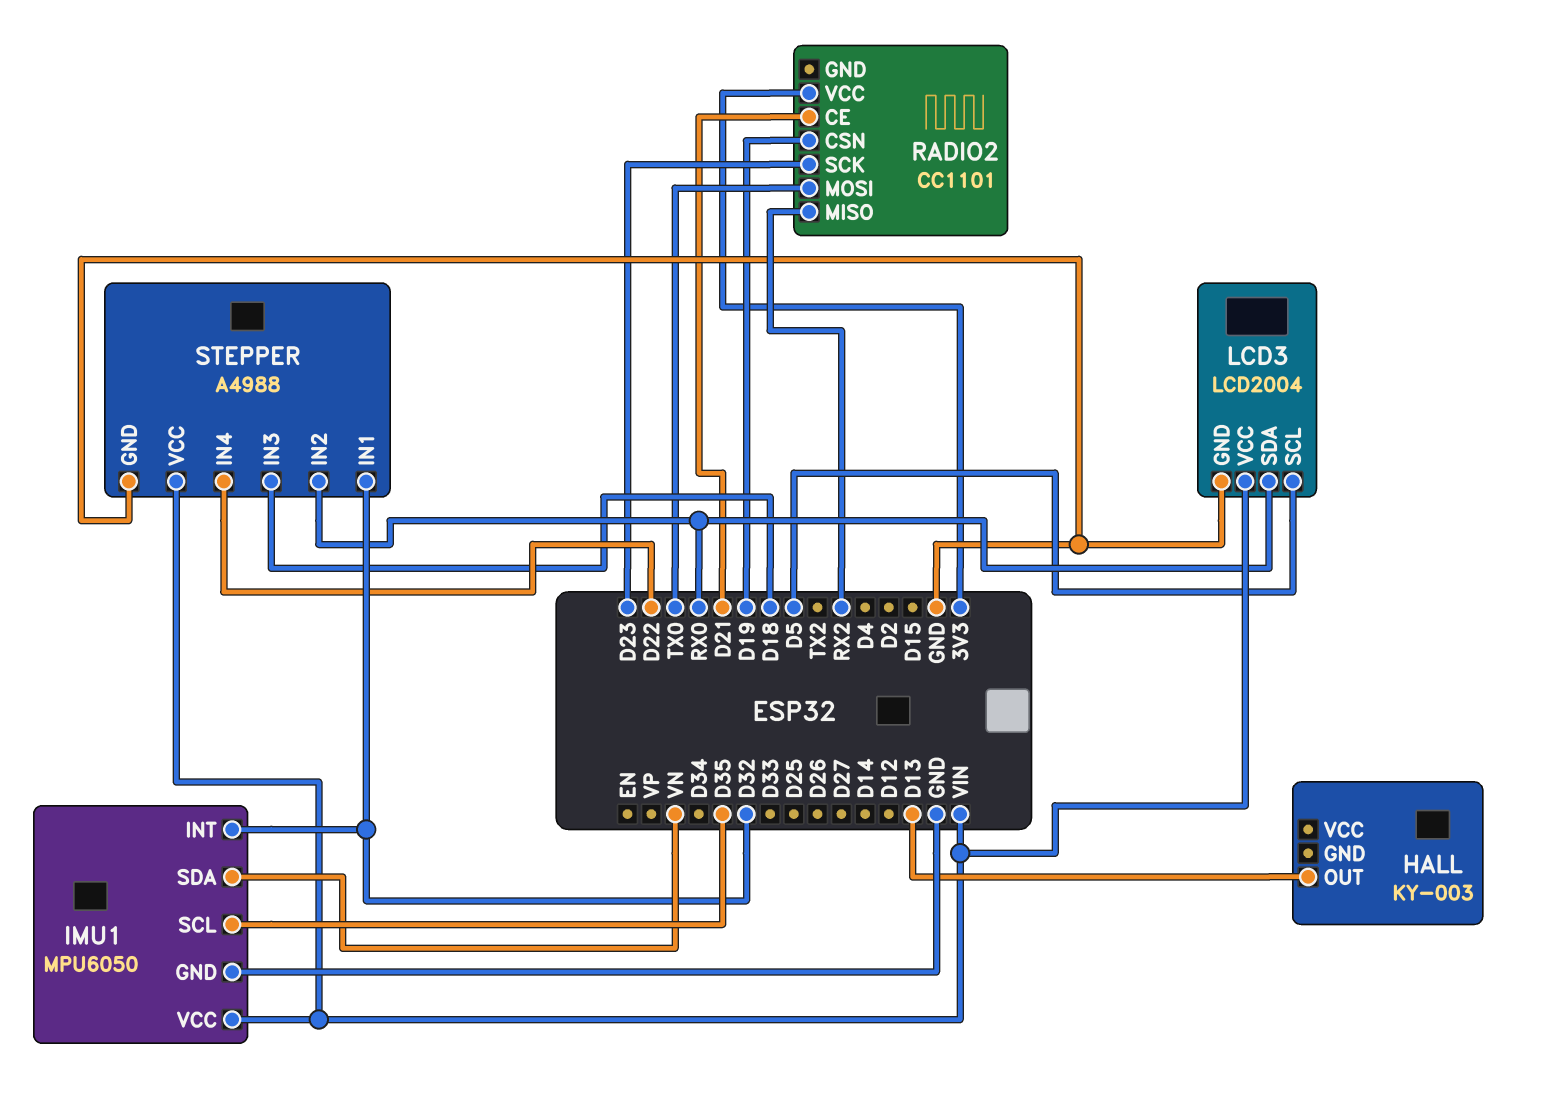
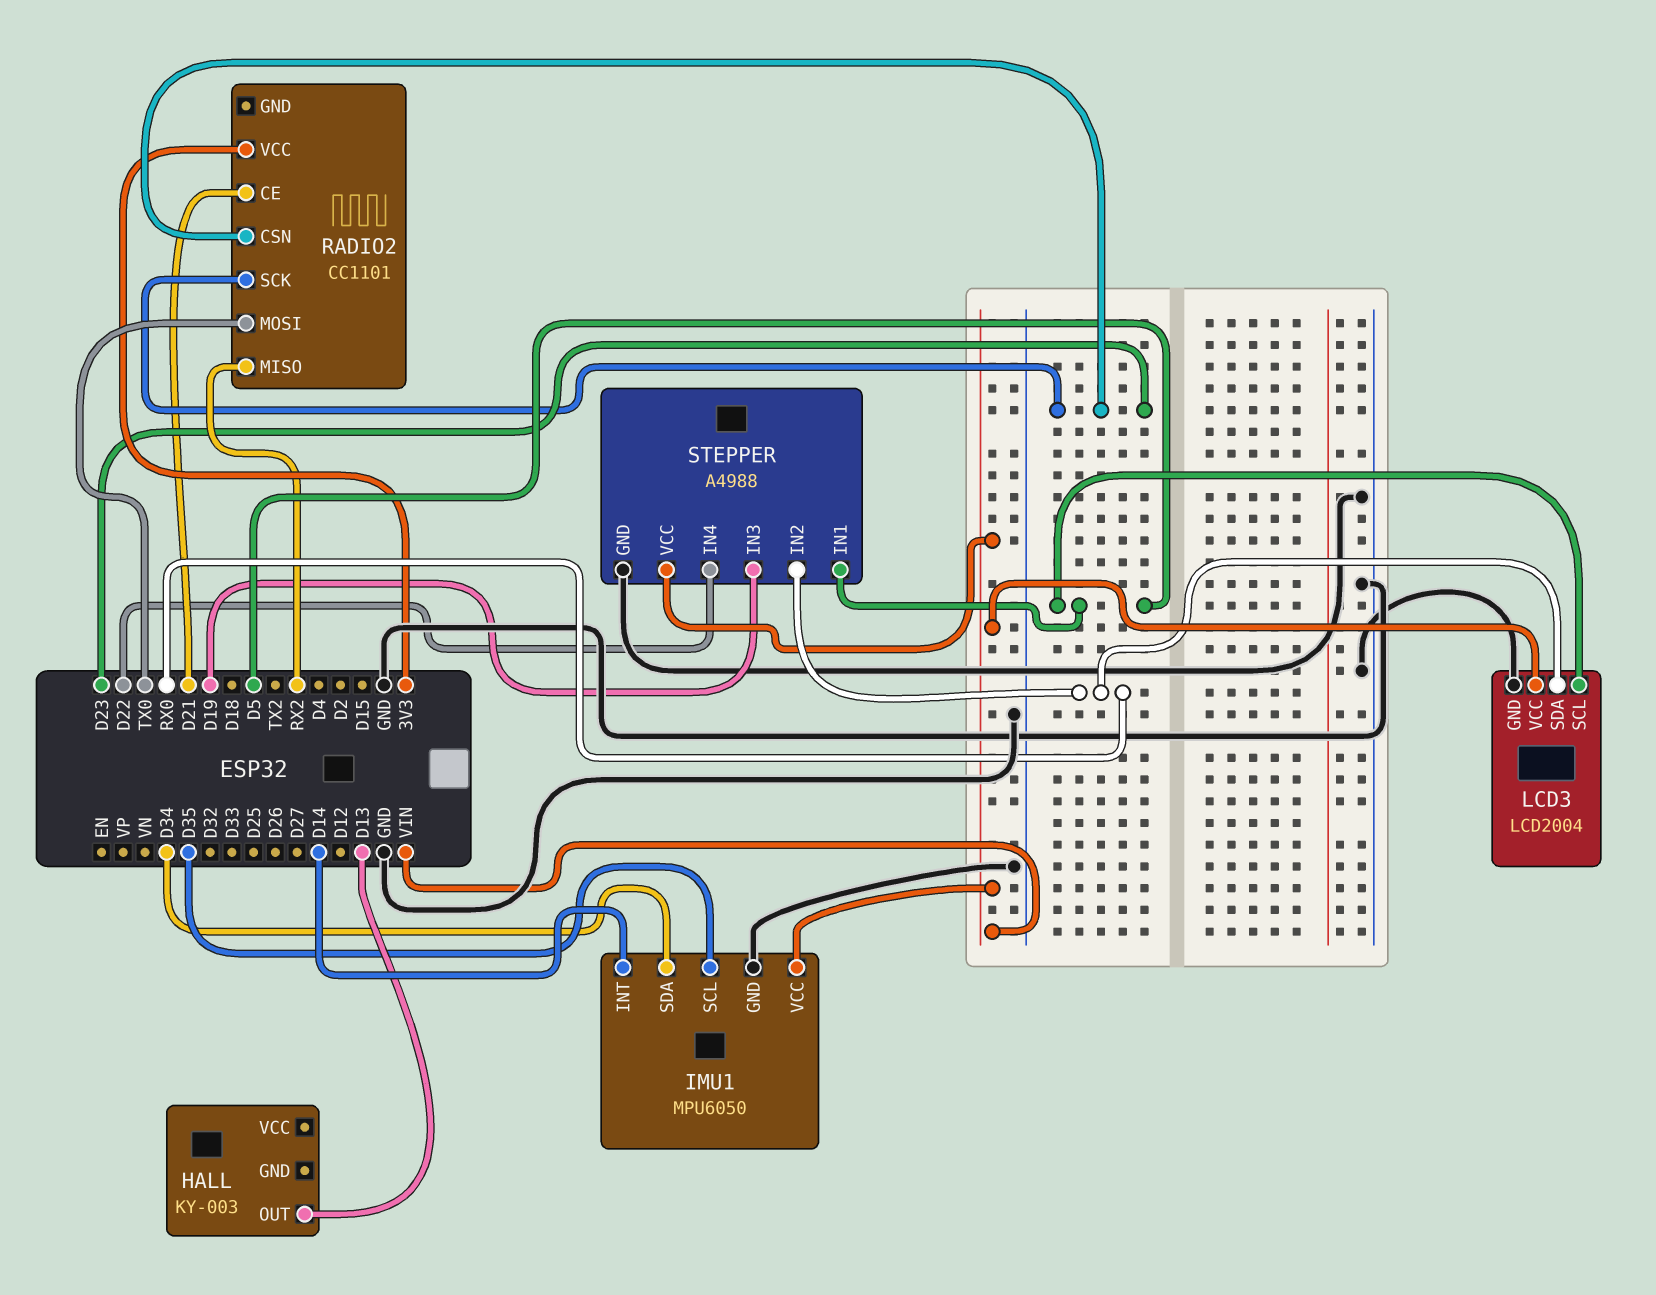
IMU1 pin INT: D32 -> D14
IMU1 pin SDA: VN -> D34
RADIO2 pin CSN: D19 -> D23
STEPPER pin IN1: D32 -> D5
STEPPER pin IN3: D18 -> D19

